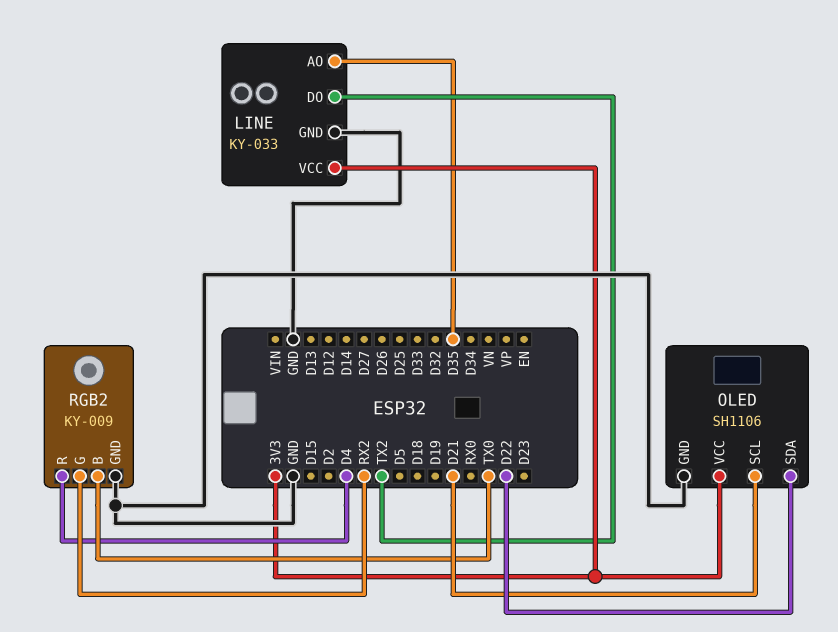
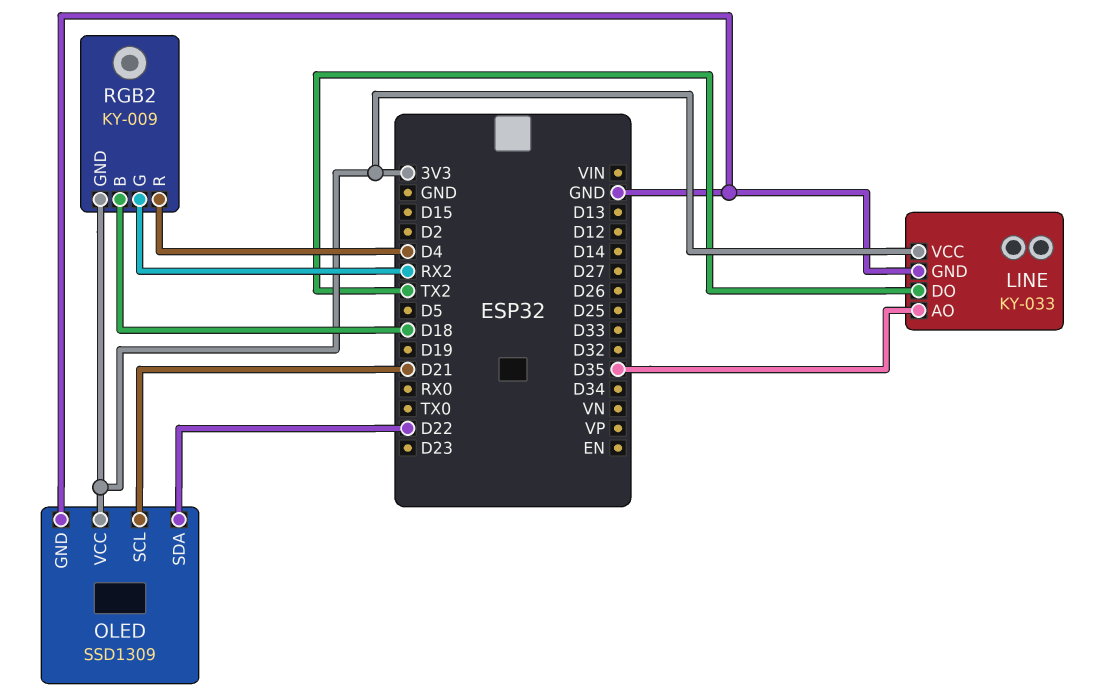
OLED: SH1106 -> SSD1309
RGB2 pin B: TX0 -> D18
RGB2 pin GND: GND -> 3V3

